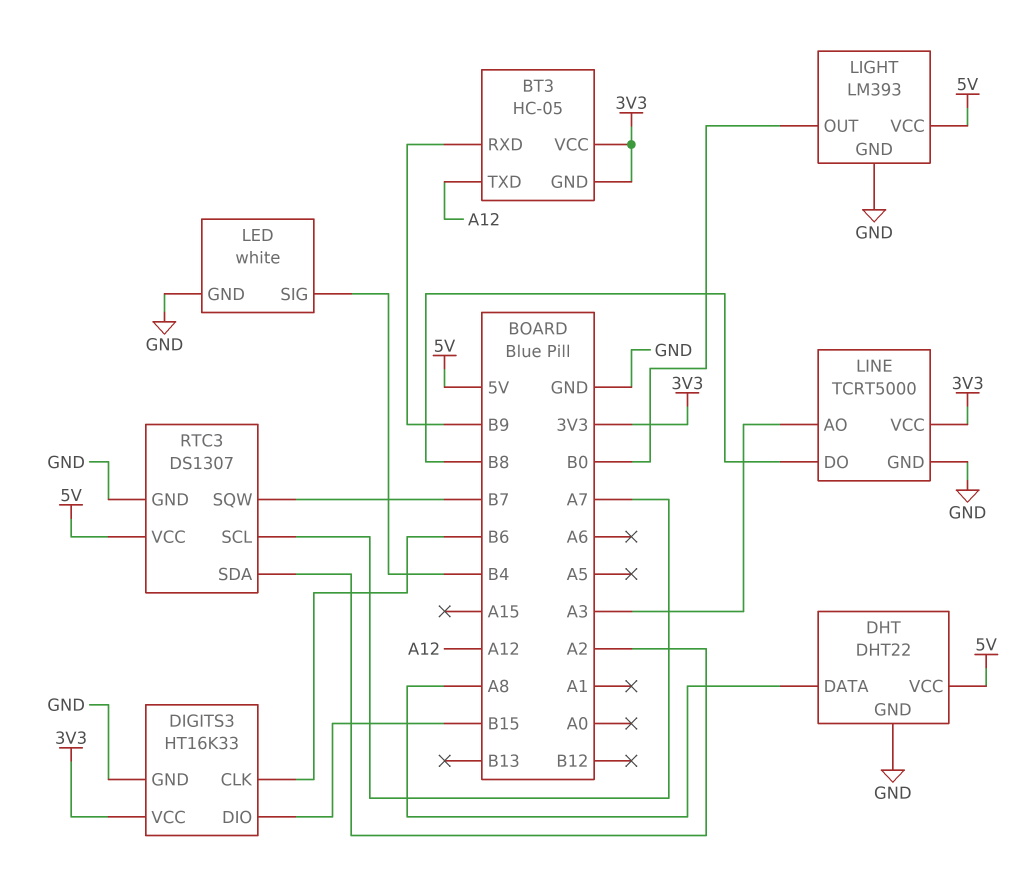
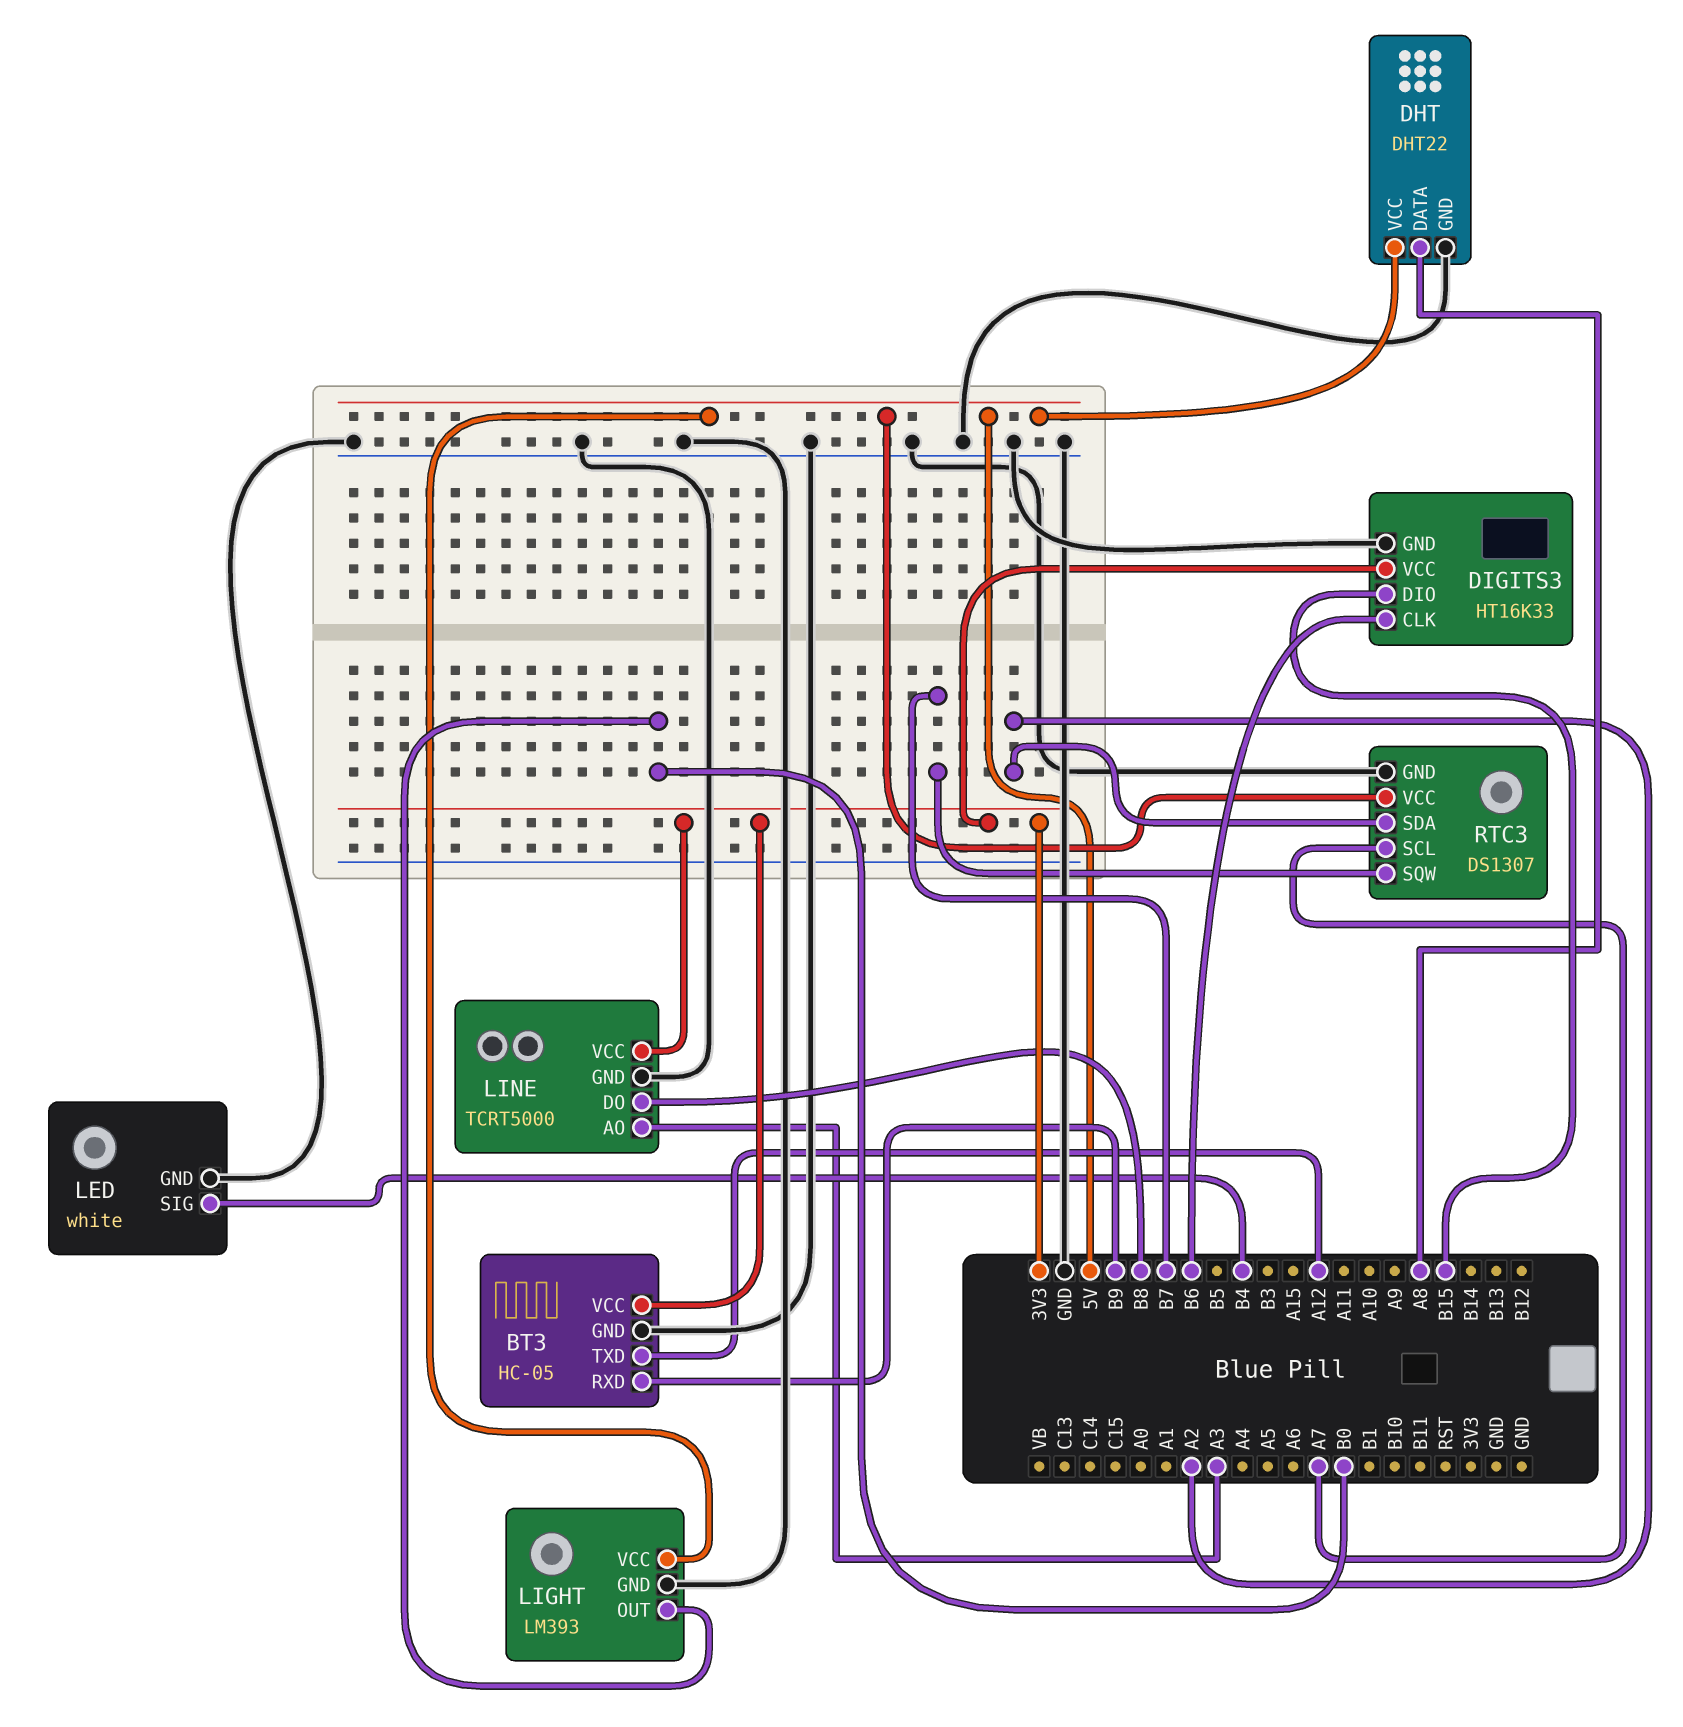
BT3 pin GND: 3V3 -> GND

